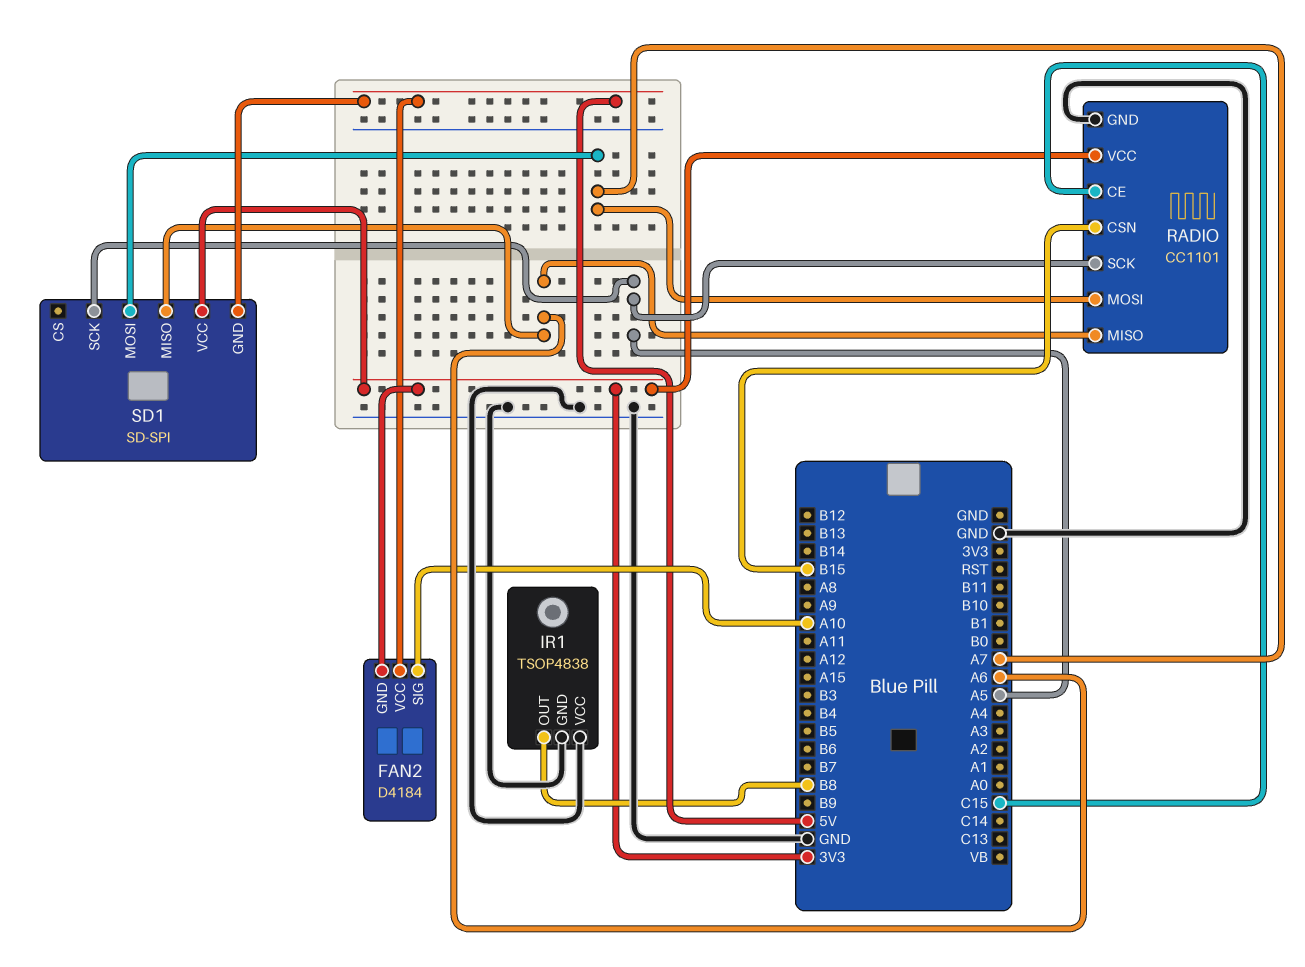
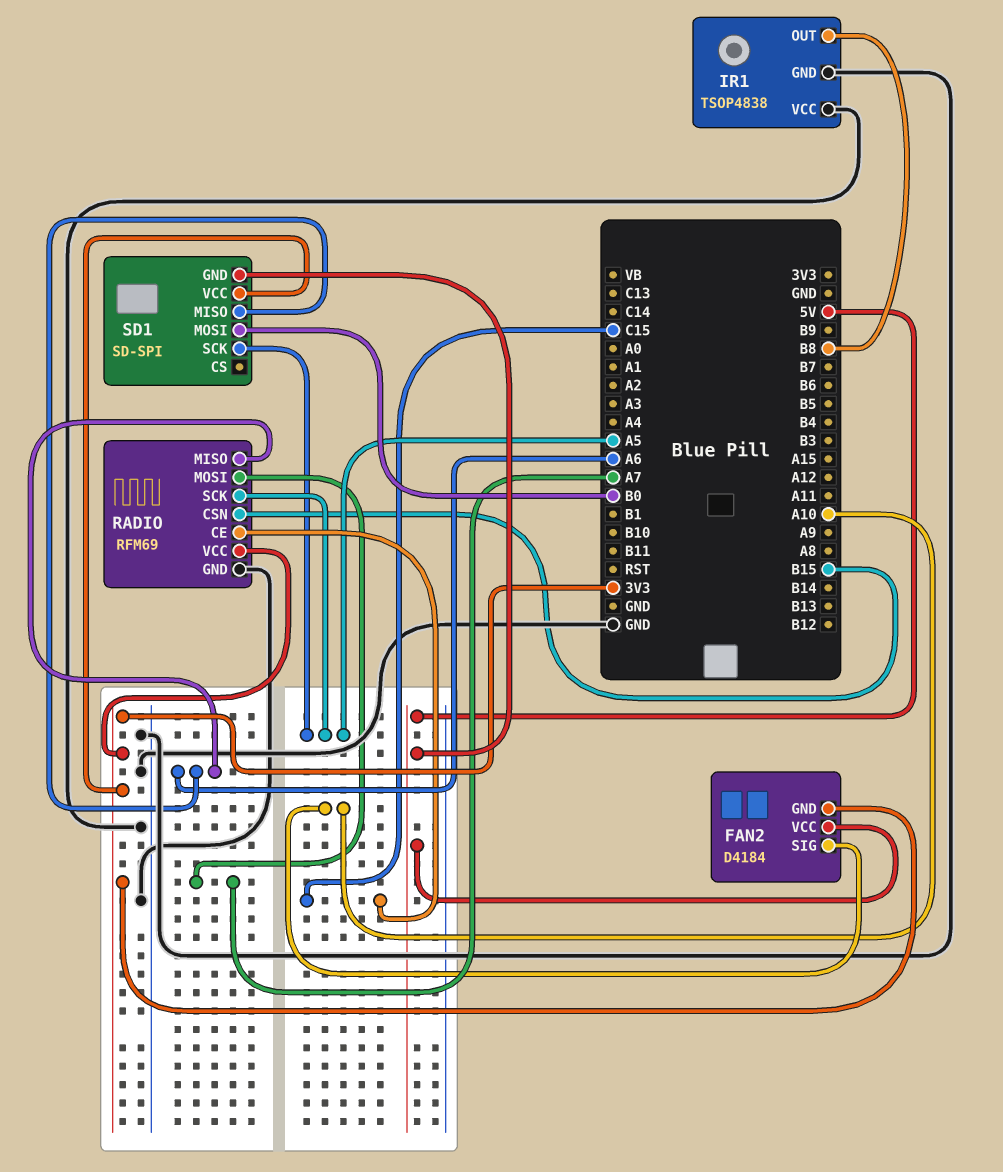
RADIO: CC1101 -> RFM69
SD1 pin MOSI: A7 -> B0

